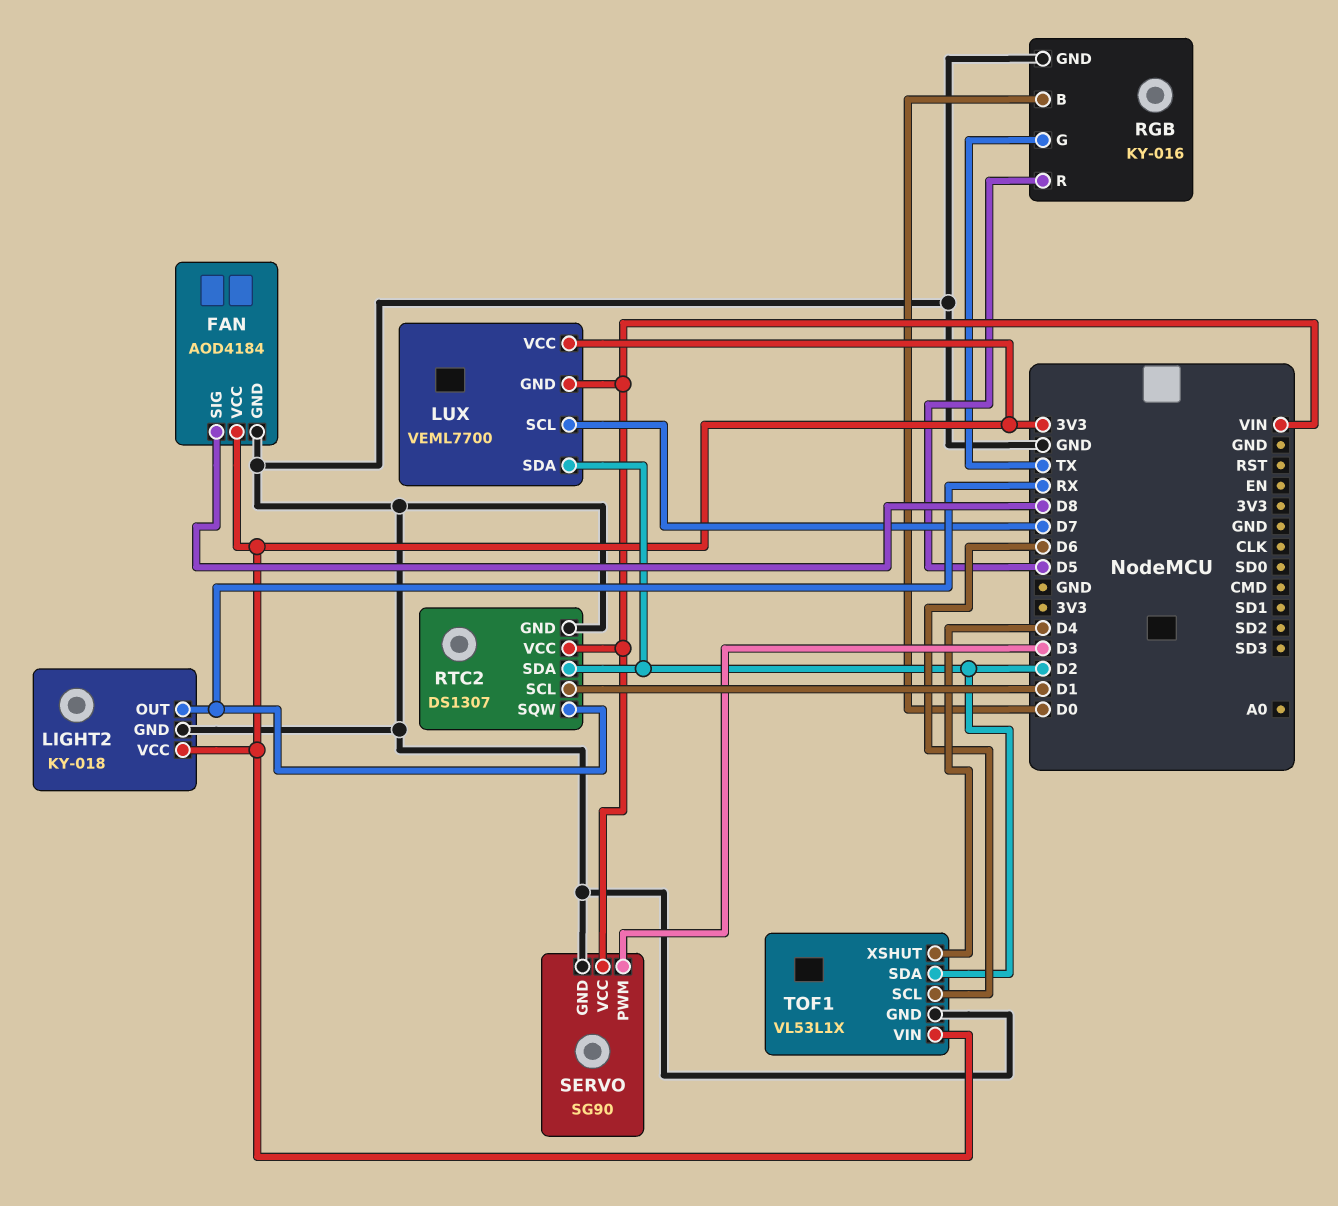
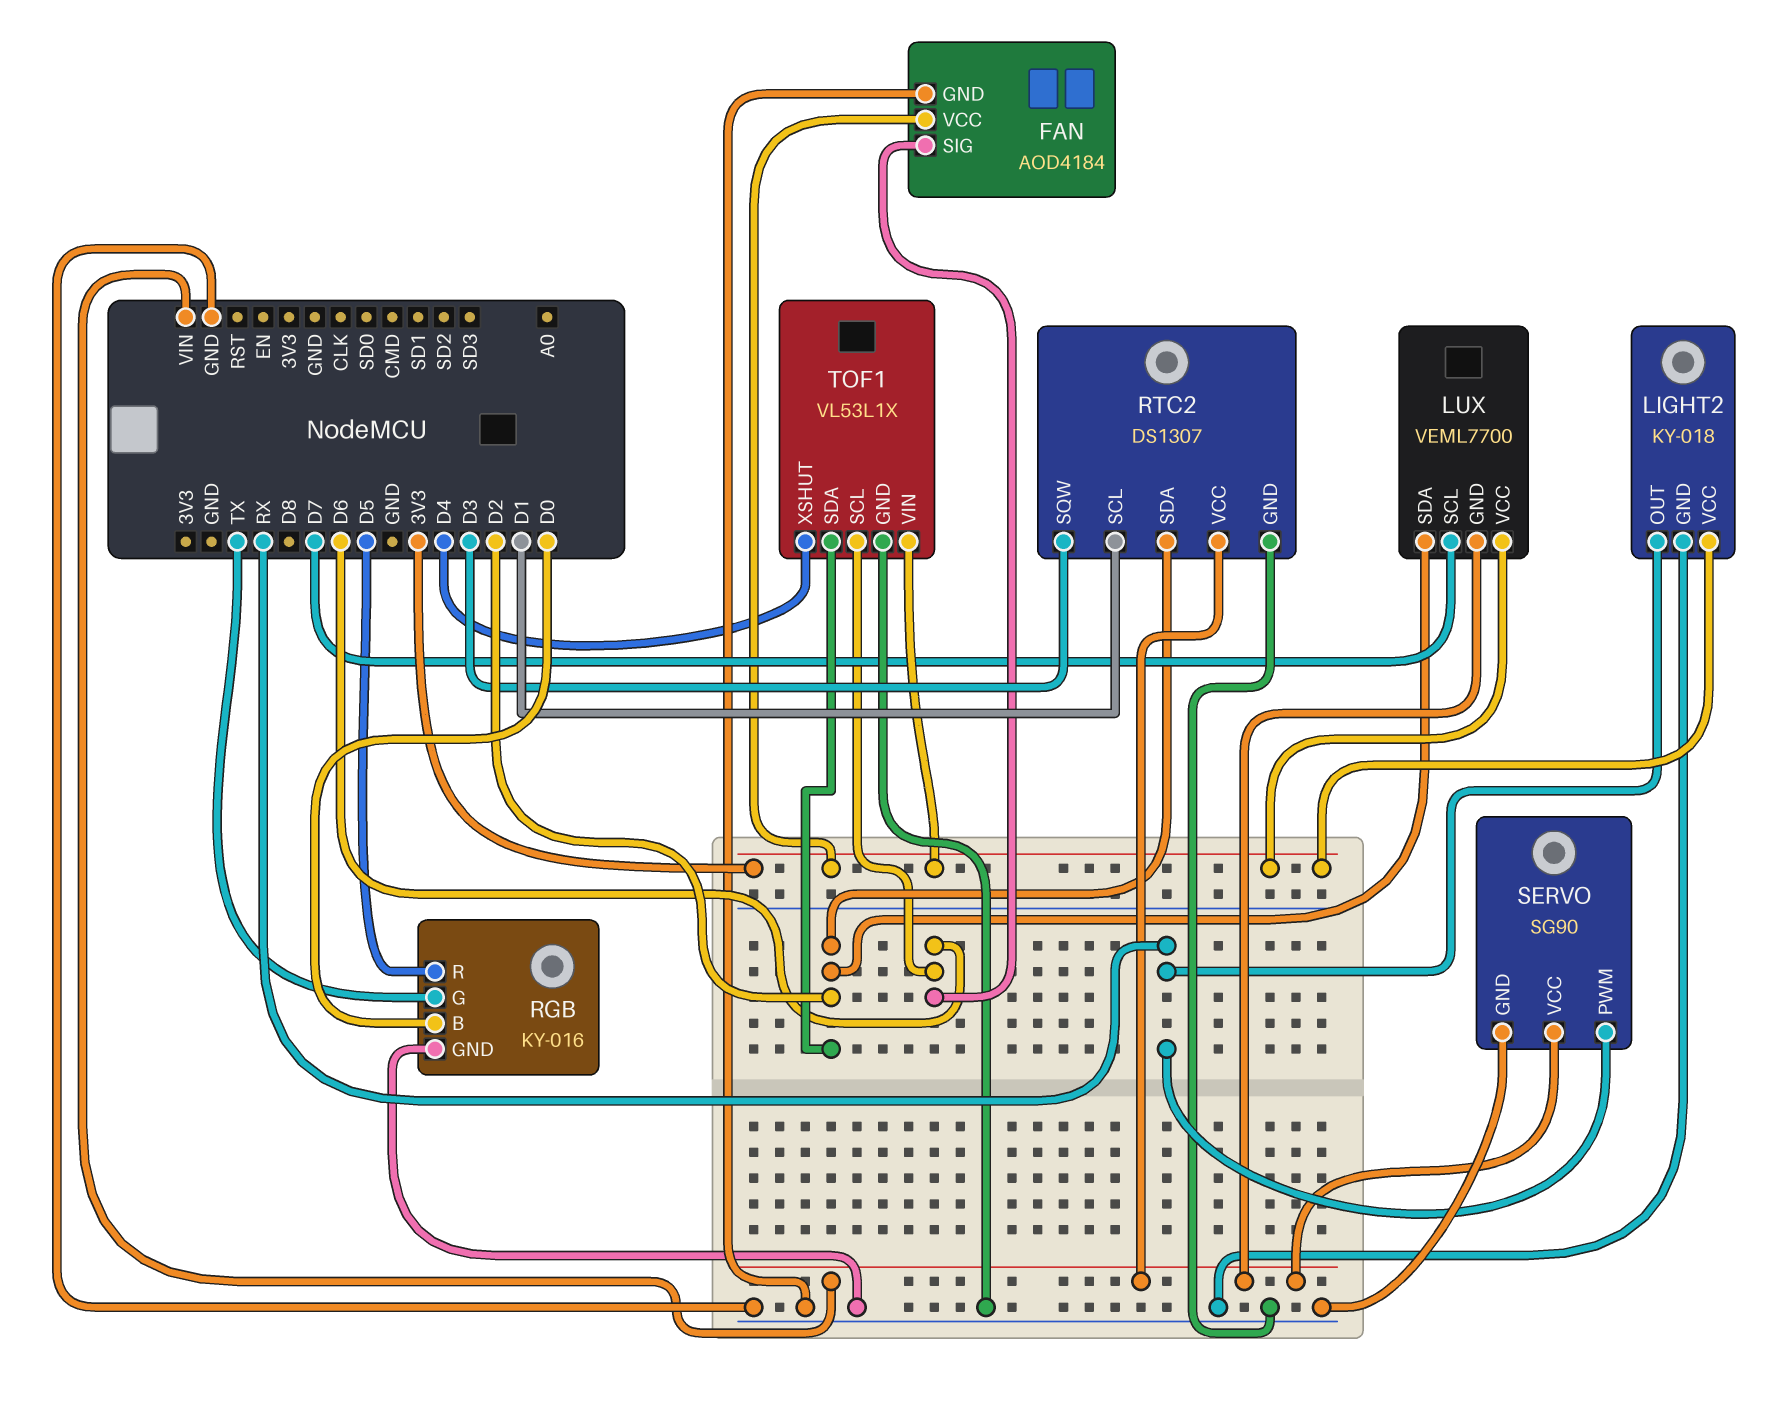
FAN pin SIG: D8 -> D6
RTC2 pin SQW: RX -> D3
SERVO pin PWM: D3 -> RX

